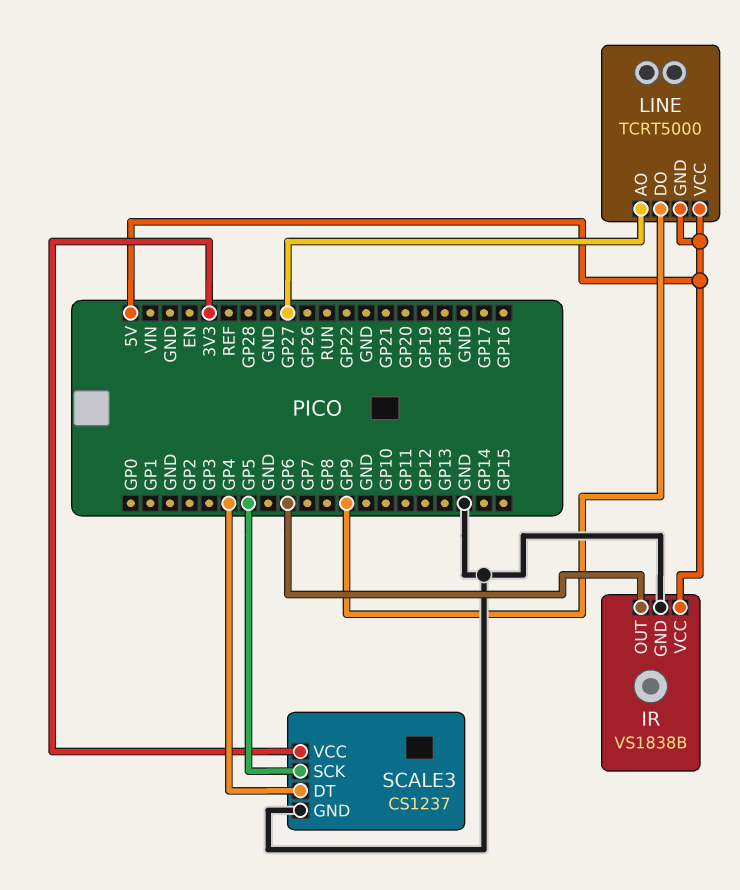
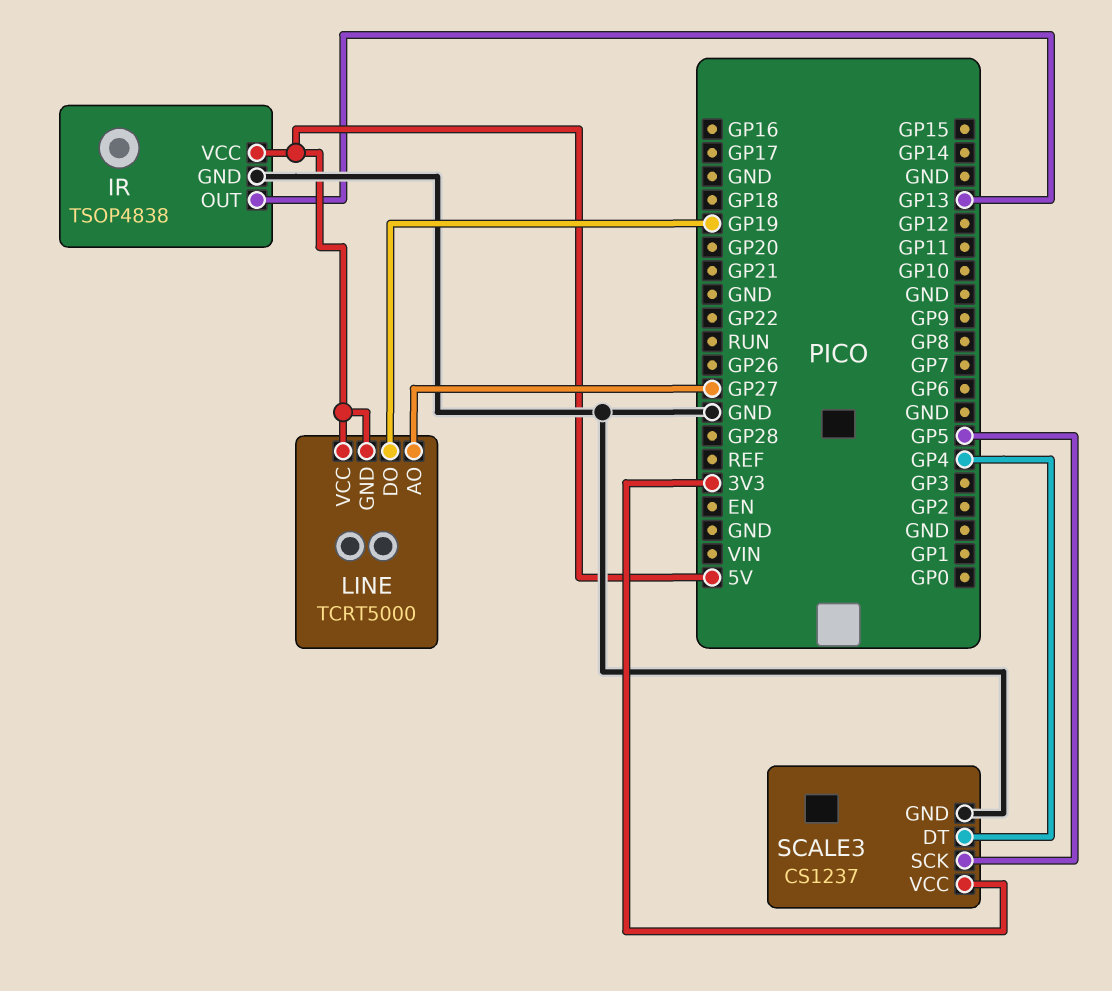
IR: VS1838B -> TSOP4838
IR pin OUT: GP6 -> GP13
LINE pin DO: GP9 -> GP19

